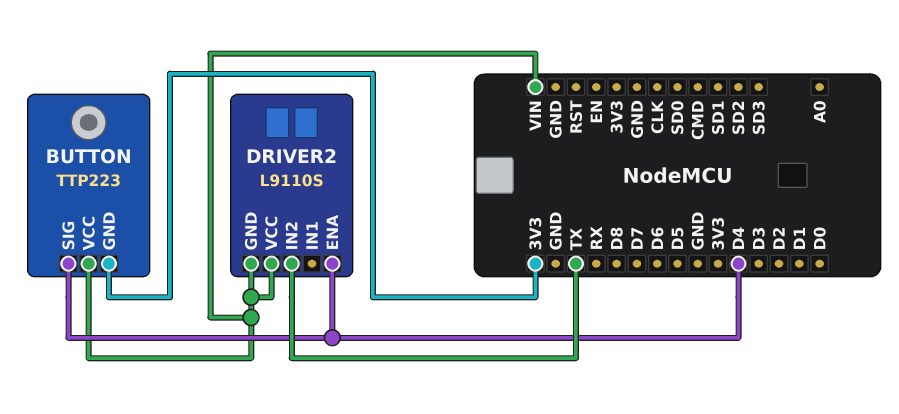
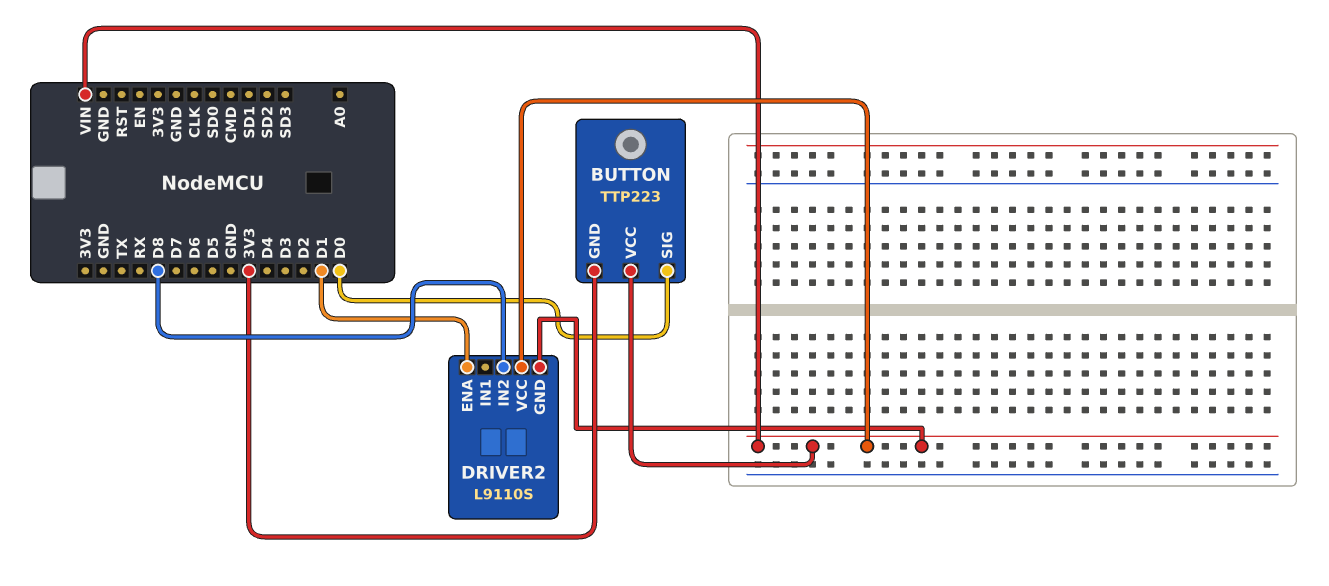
BUTTON pin SIG: D4 -> D0
DRIVER2 pin ENA: D4 -> D1
DRIVER2 pin IN2: TX -> D8

